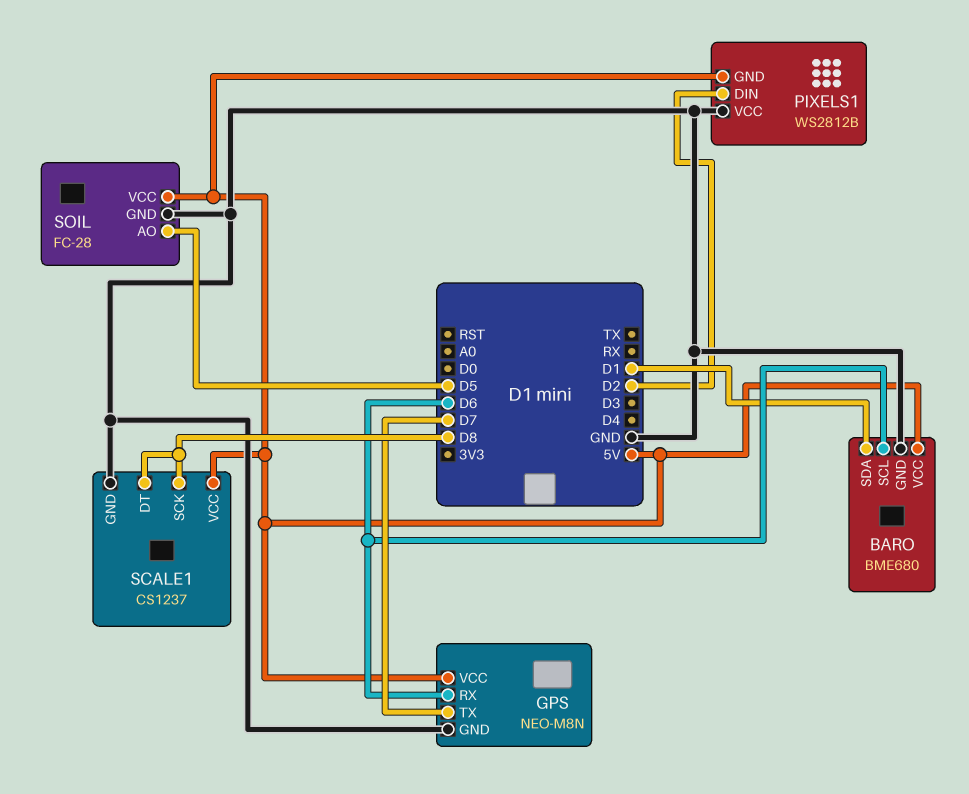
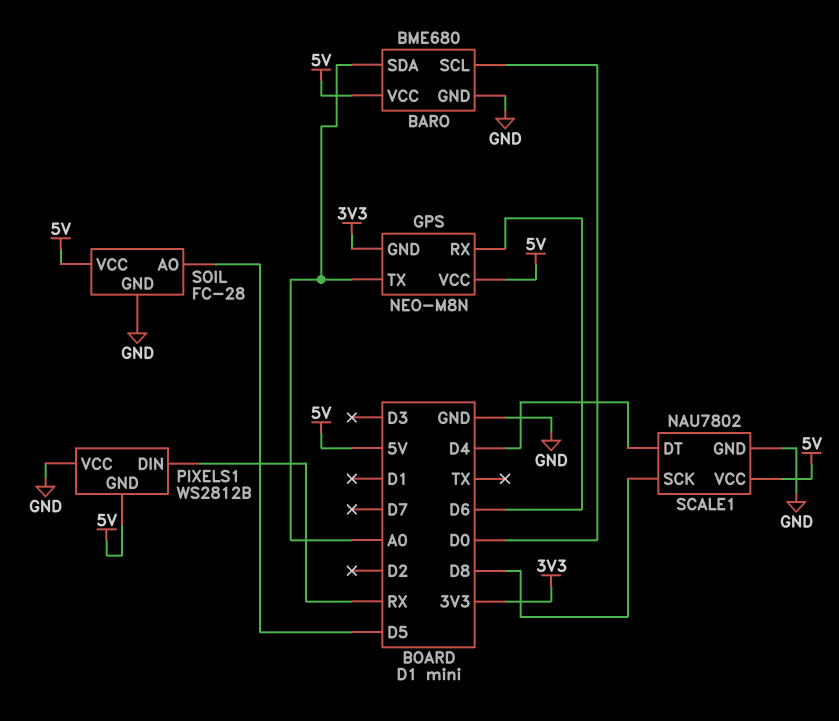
BARO pin SCL: D6 -> D0
BARO pin SDA: D1 -> A0
GPS pin GND: GND -> 3V3
GPS pin TX: D7 -> A0
PIXELS1 pin DIN: D2 -> RX
SCALE1: CS1237 -> NAU7802
SCALE1 pin DT: D8 -> D4

